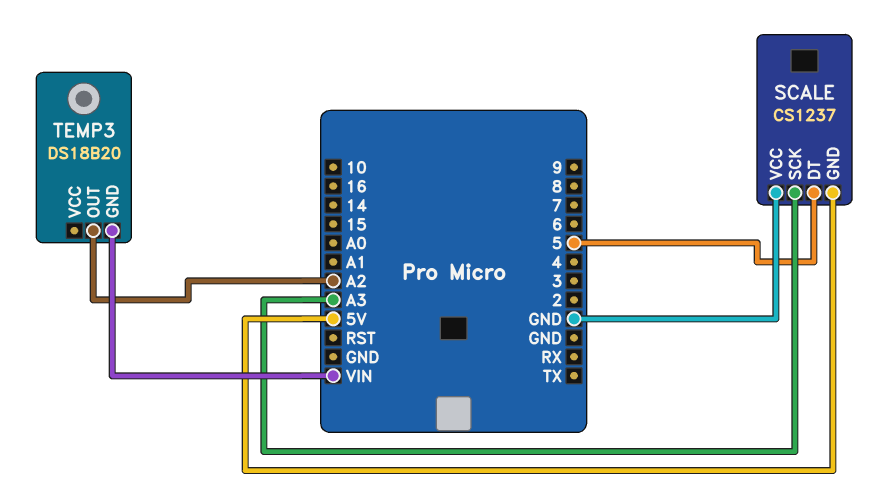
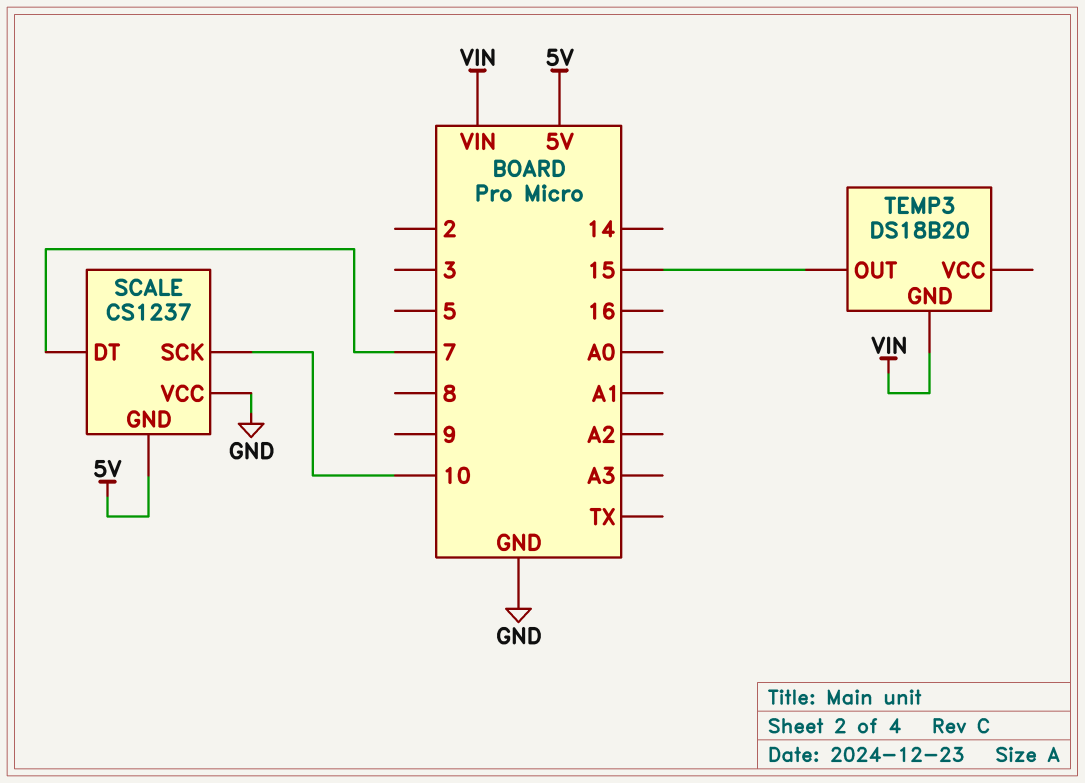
SCALE pin DT: 5 -> 7
SCALE pin SCK: A3 -> 10
TEMP3 pin OUT: A2 -> 15

